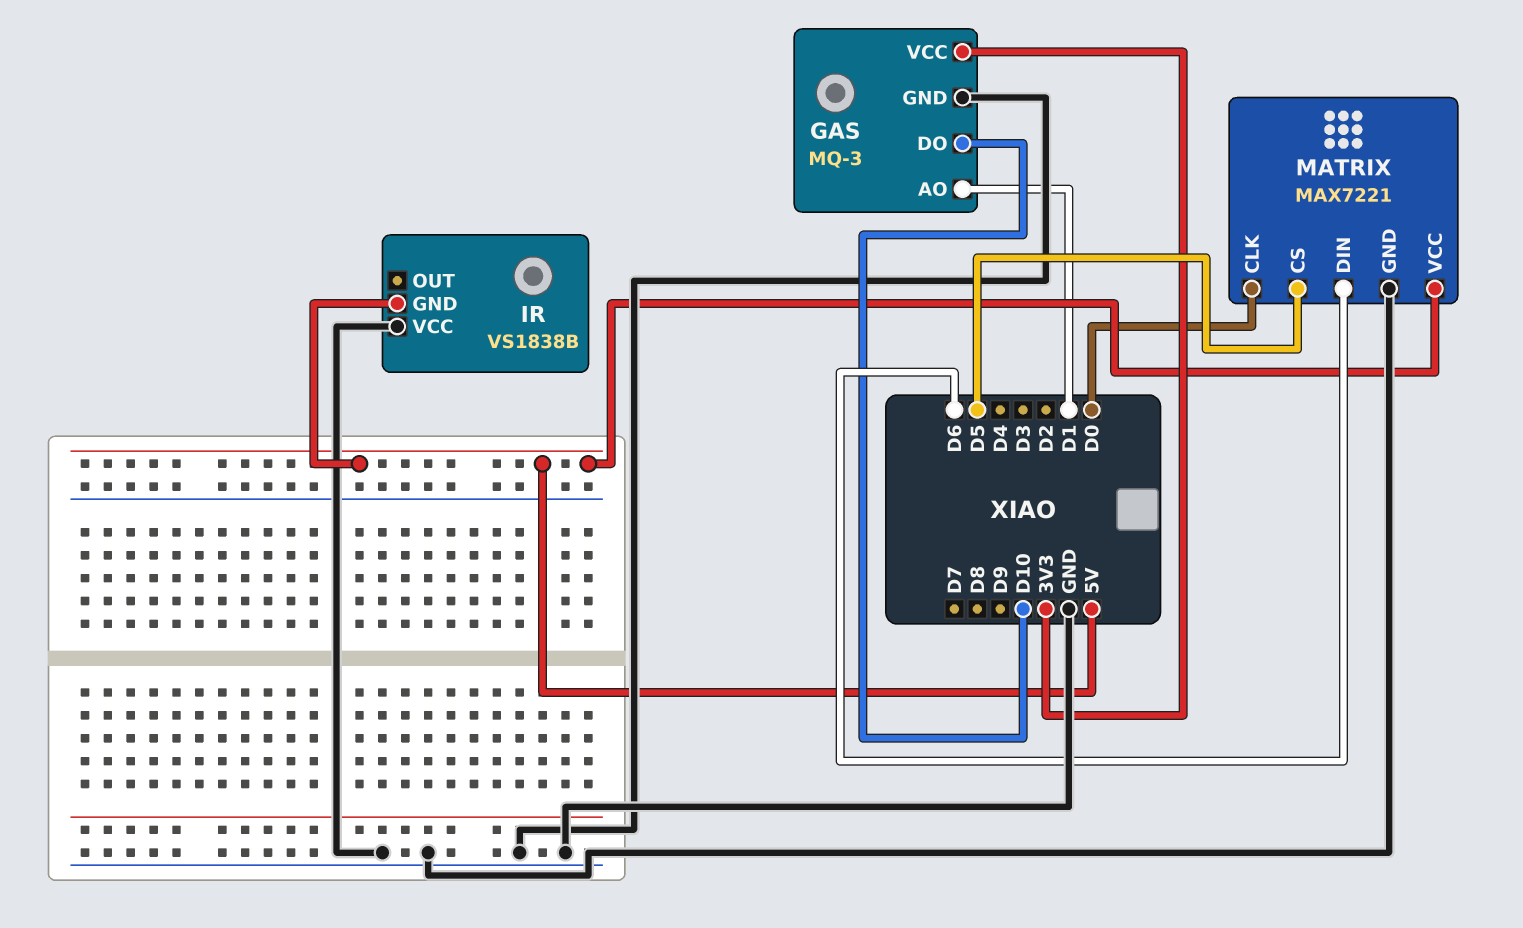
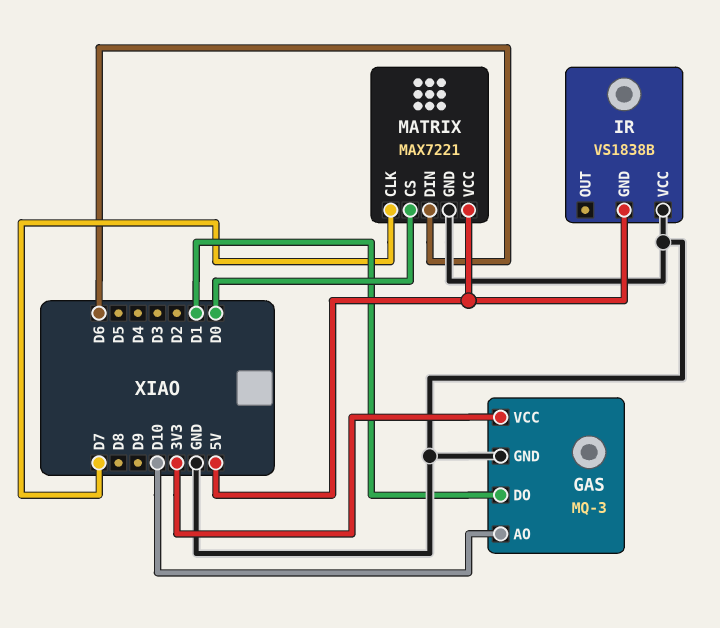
GAS pin AO: D1 -> D10
GAS pin DO: D10 -> D1
MATRIX pin CLK: D0 -> D7
MATRIX pin CS: D5 -> D0

